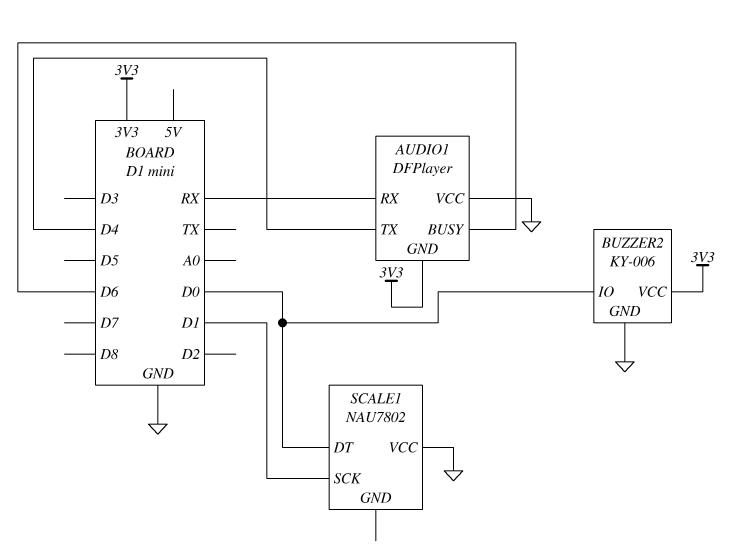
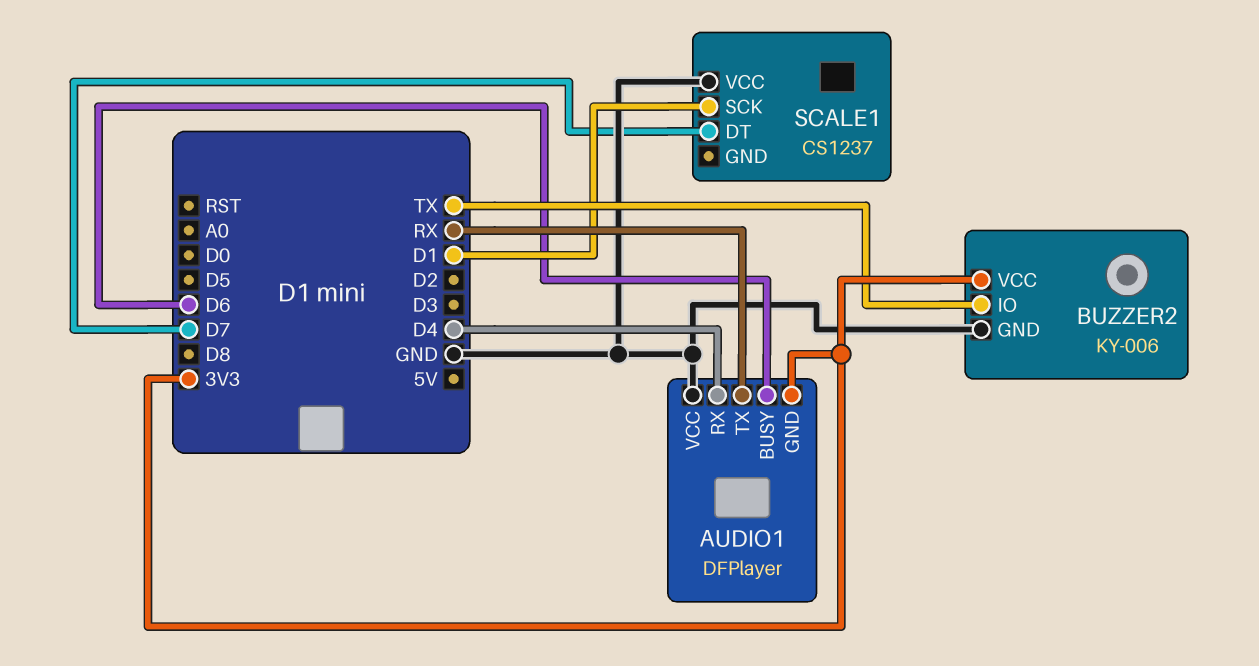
AUDIO1 pin RX: RX -> D4
AUDIO1 pin TX: D4 -> RX
BUZZER2 pin IO: D0 -> TX
SCALE1: NAU7802 -> CS1237
SCALE1 pin DT: D0 -> D7

